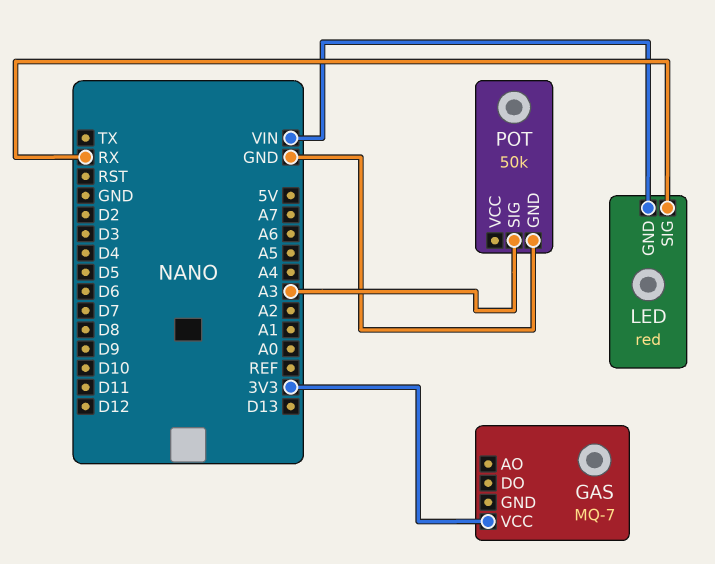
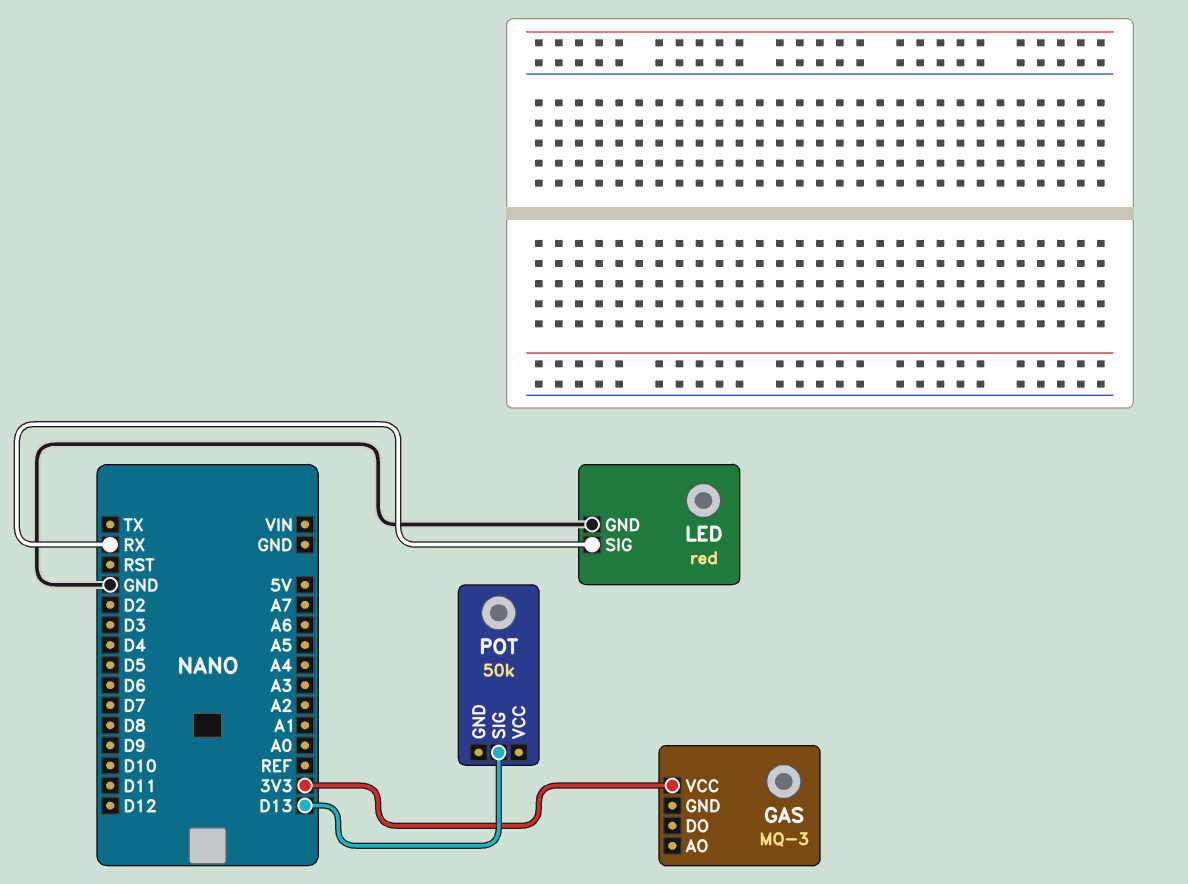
GAS: MQ-7 -> MQ-3
LED pin GND: VIN -> GND
POT pin GND: GND -> none
POT pin SIG: A3 -> D13

